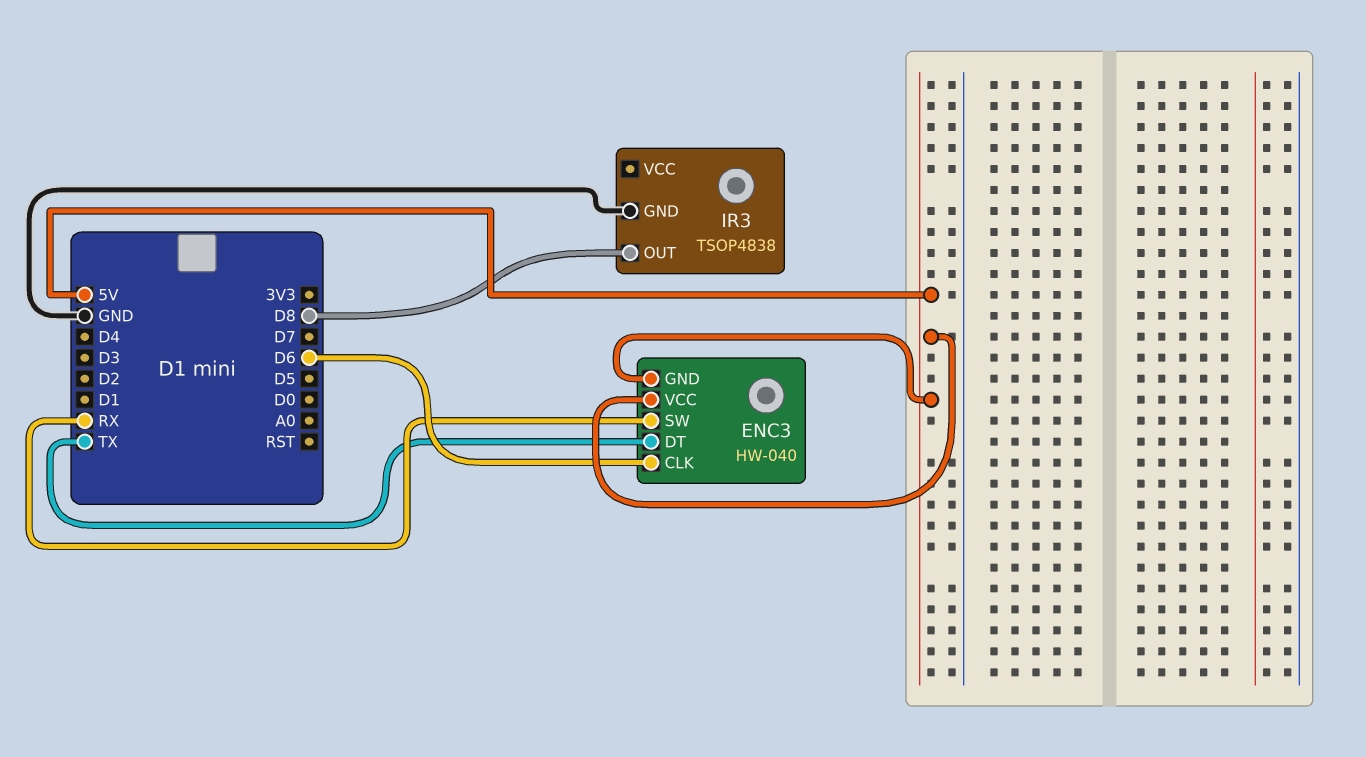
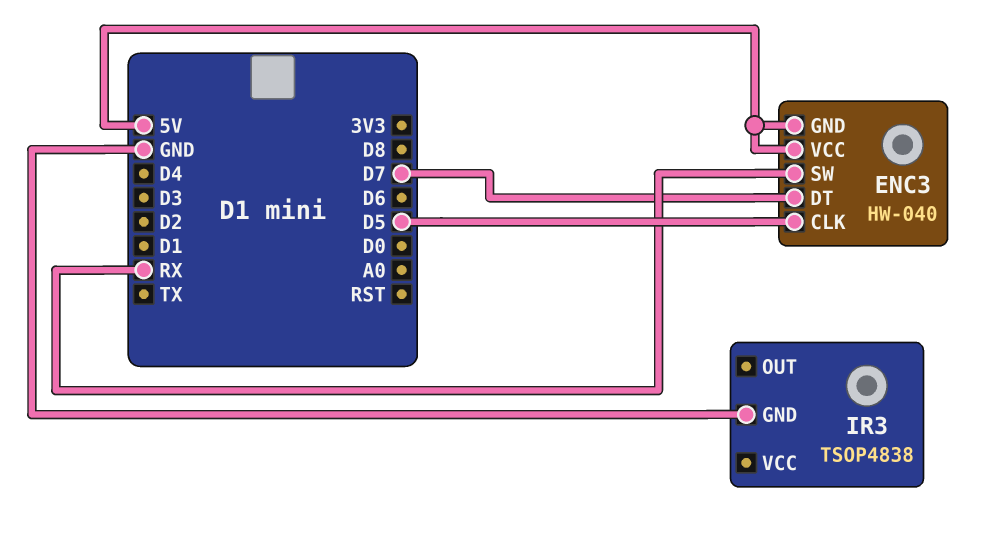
ENC3 pin CLK: D6 -> D5
ENC3 pin DT: TX -> D7
IR3 pin OUT: D8 -> none

